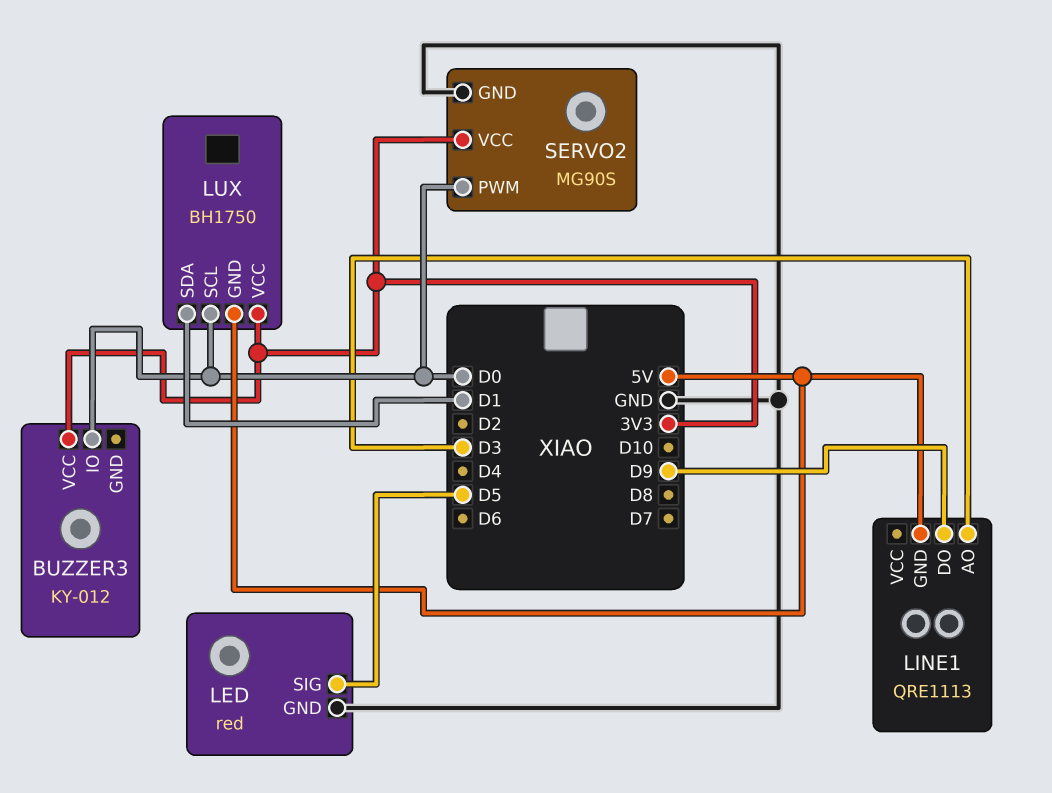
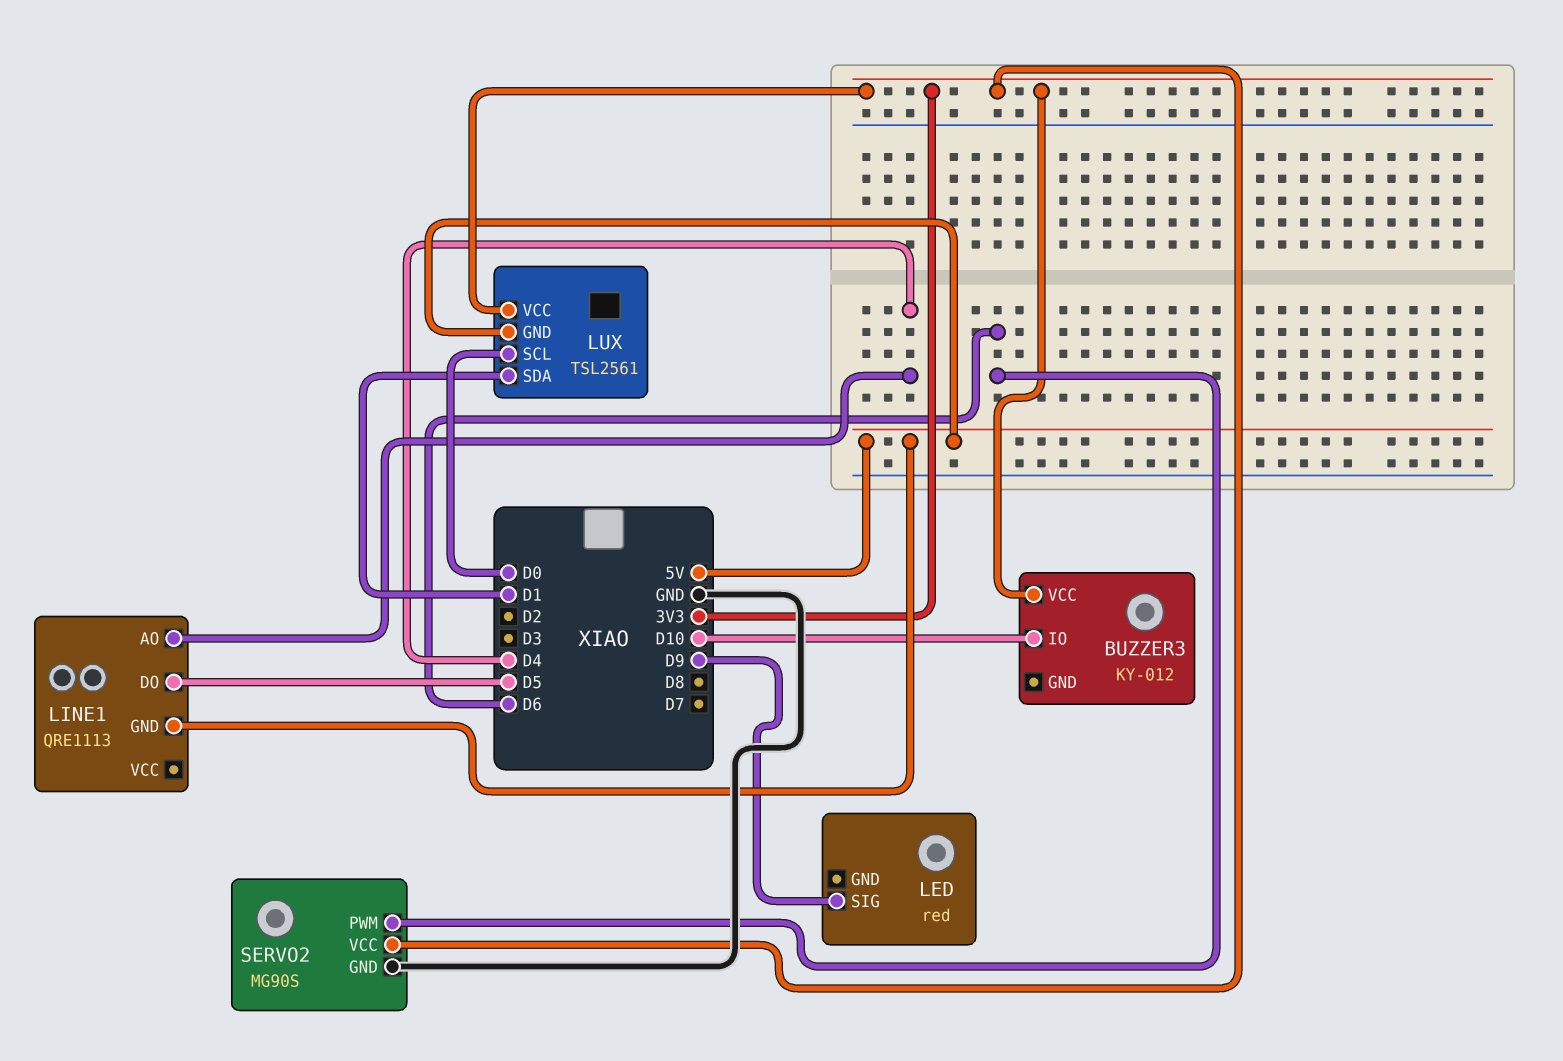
BUZZER3 pin IO: D0 -> D10
LED pin GND: GND -> none
LED pin SIG: D5 -> D9
LINE1 pin AO: D3 -> D4
LINE1 pin DO: D9 -> D5
LUX: BH1750 -> TSL2561
SERVO2 pin PWM: D0 -> D6

